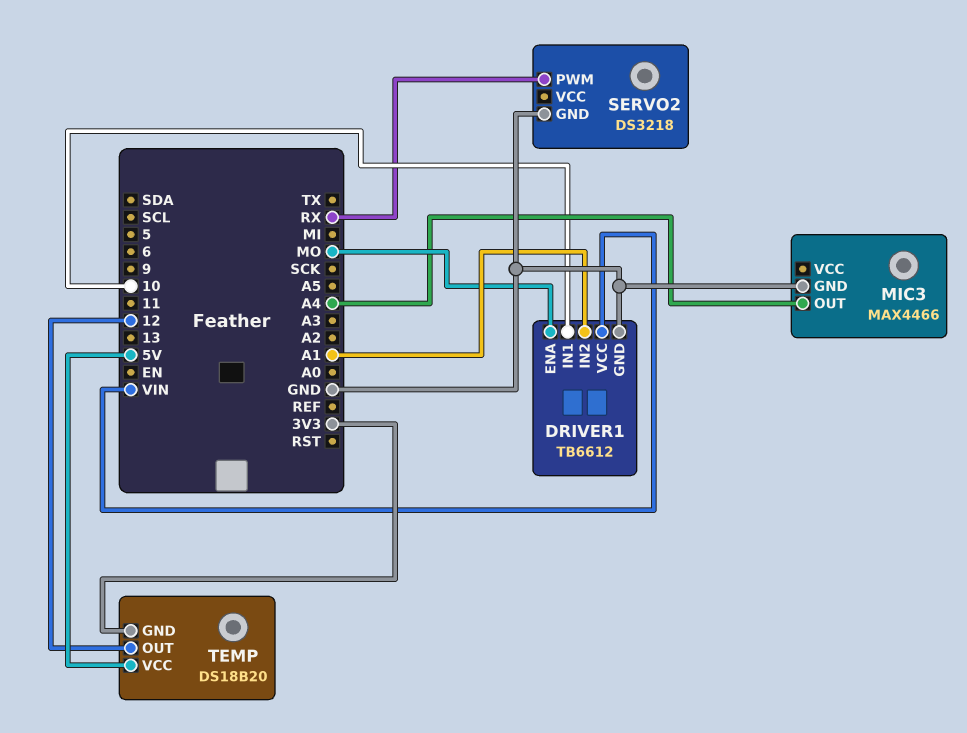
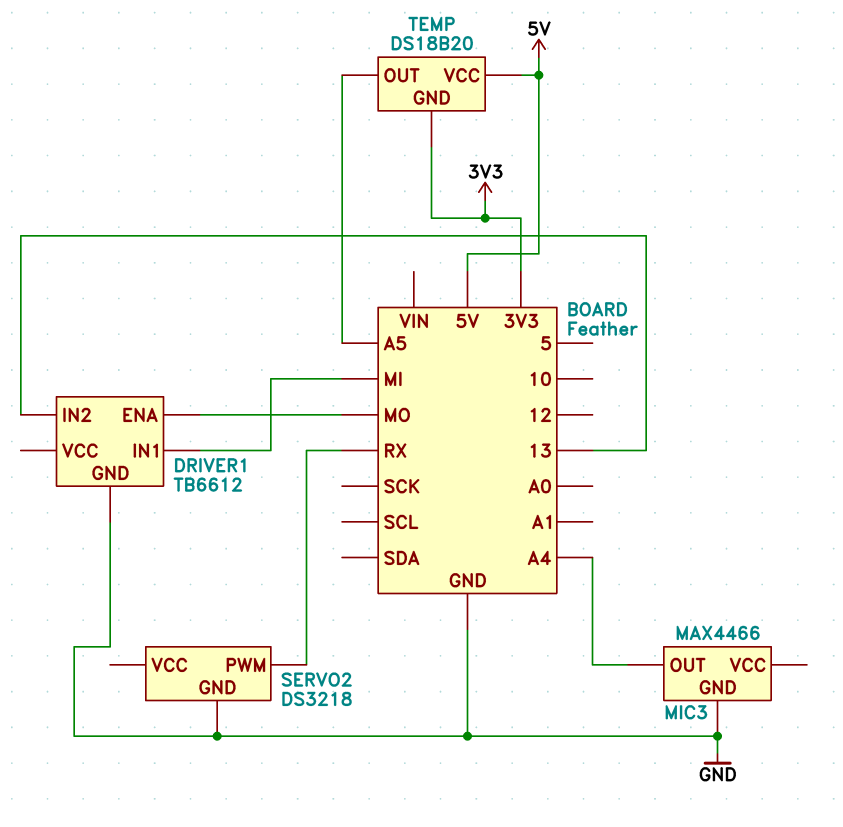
DRIVER1 pin IN1: 10 -> MI
DRIVER1 pin IN2: A1 -> 13
DRIVER1 pin VCC: VIN -> none
TEMP pin OUT: 12 -> A5

